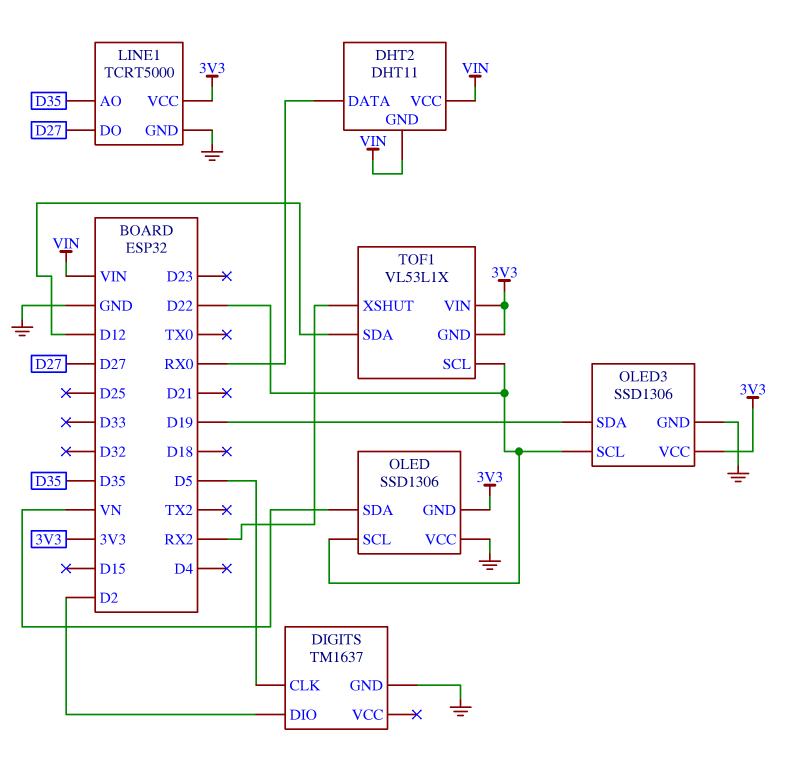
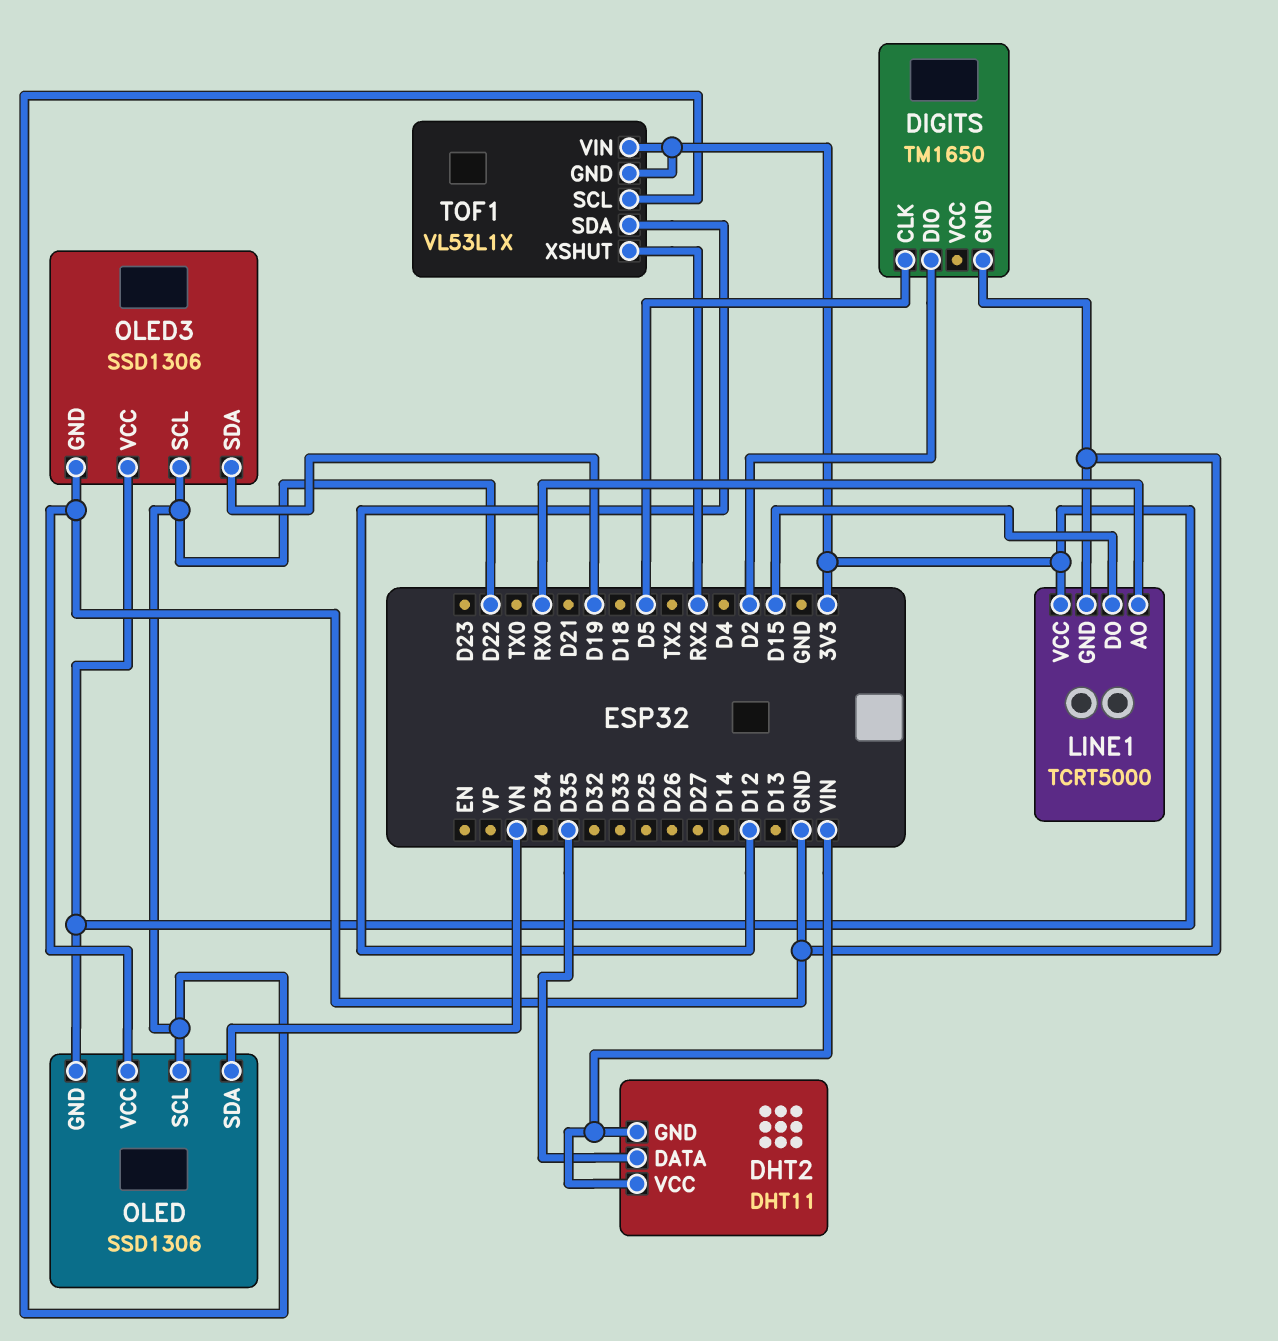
DHT2 pin DATA: RX0 -> D35
DIGITS: TM1637 -> TM1650
LINE1 pin AO: D35 -> RX0
LINE1 pin DO: D27 -> D15

